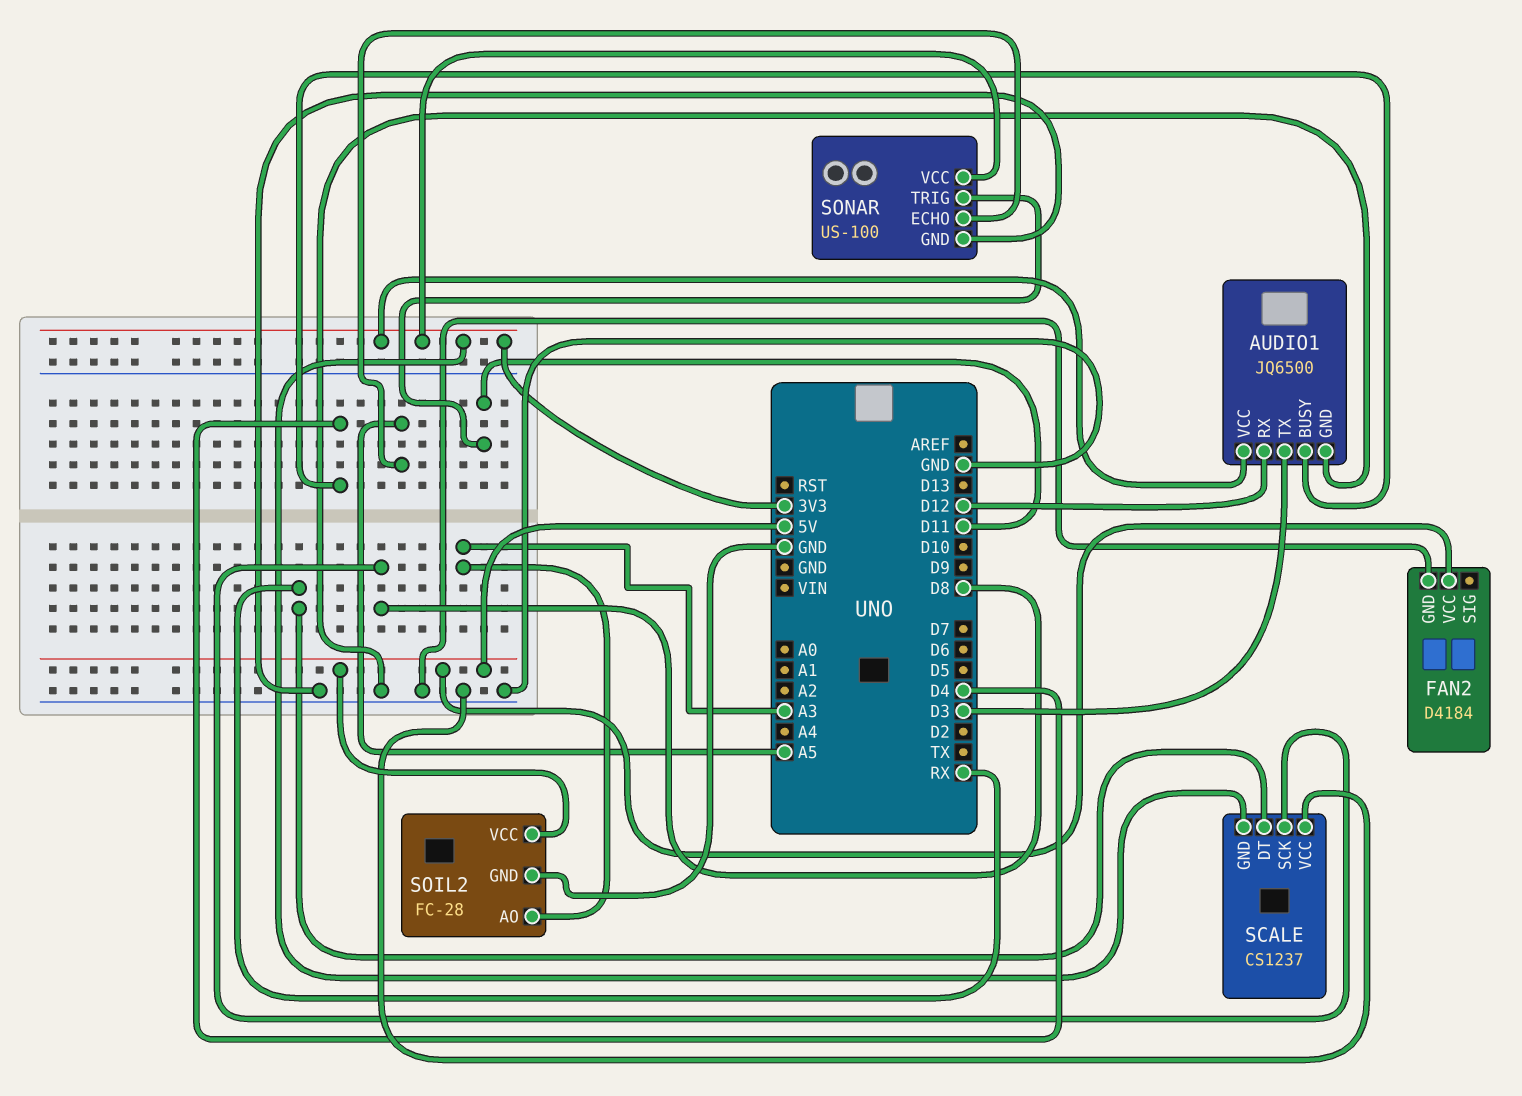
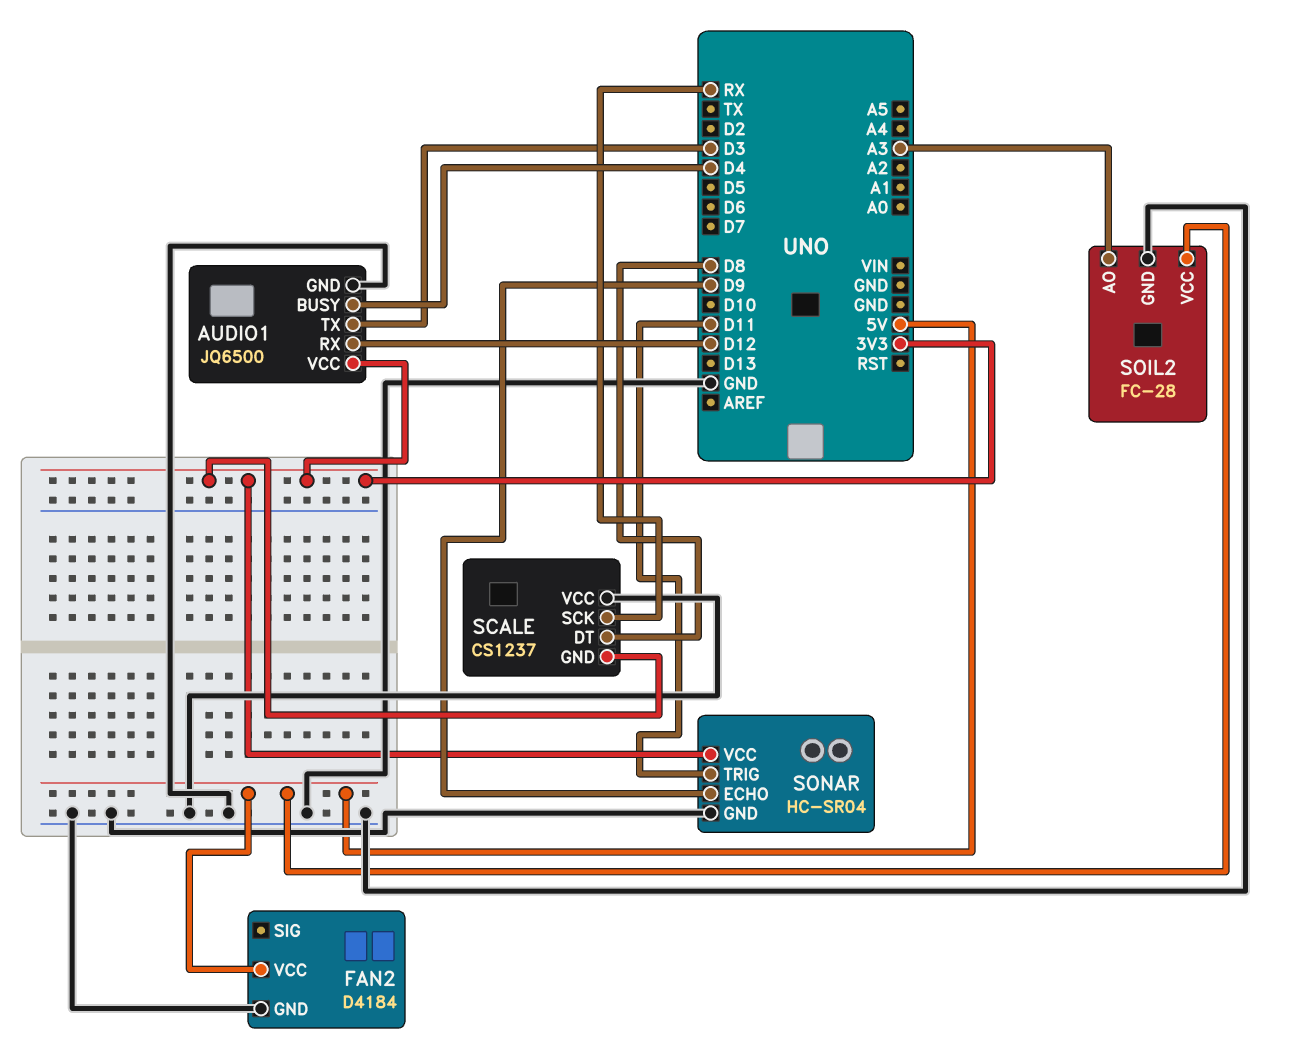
SCALE pin DT: RX -> D8
SCALE pin SCK: D8 -> RX
SONAR: US-100 -> HC-SR04
SONAR pin ECHO: A5 -> D9

